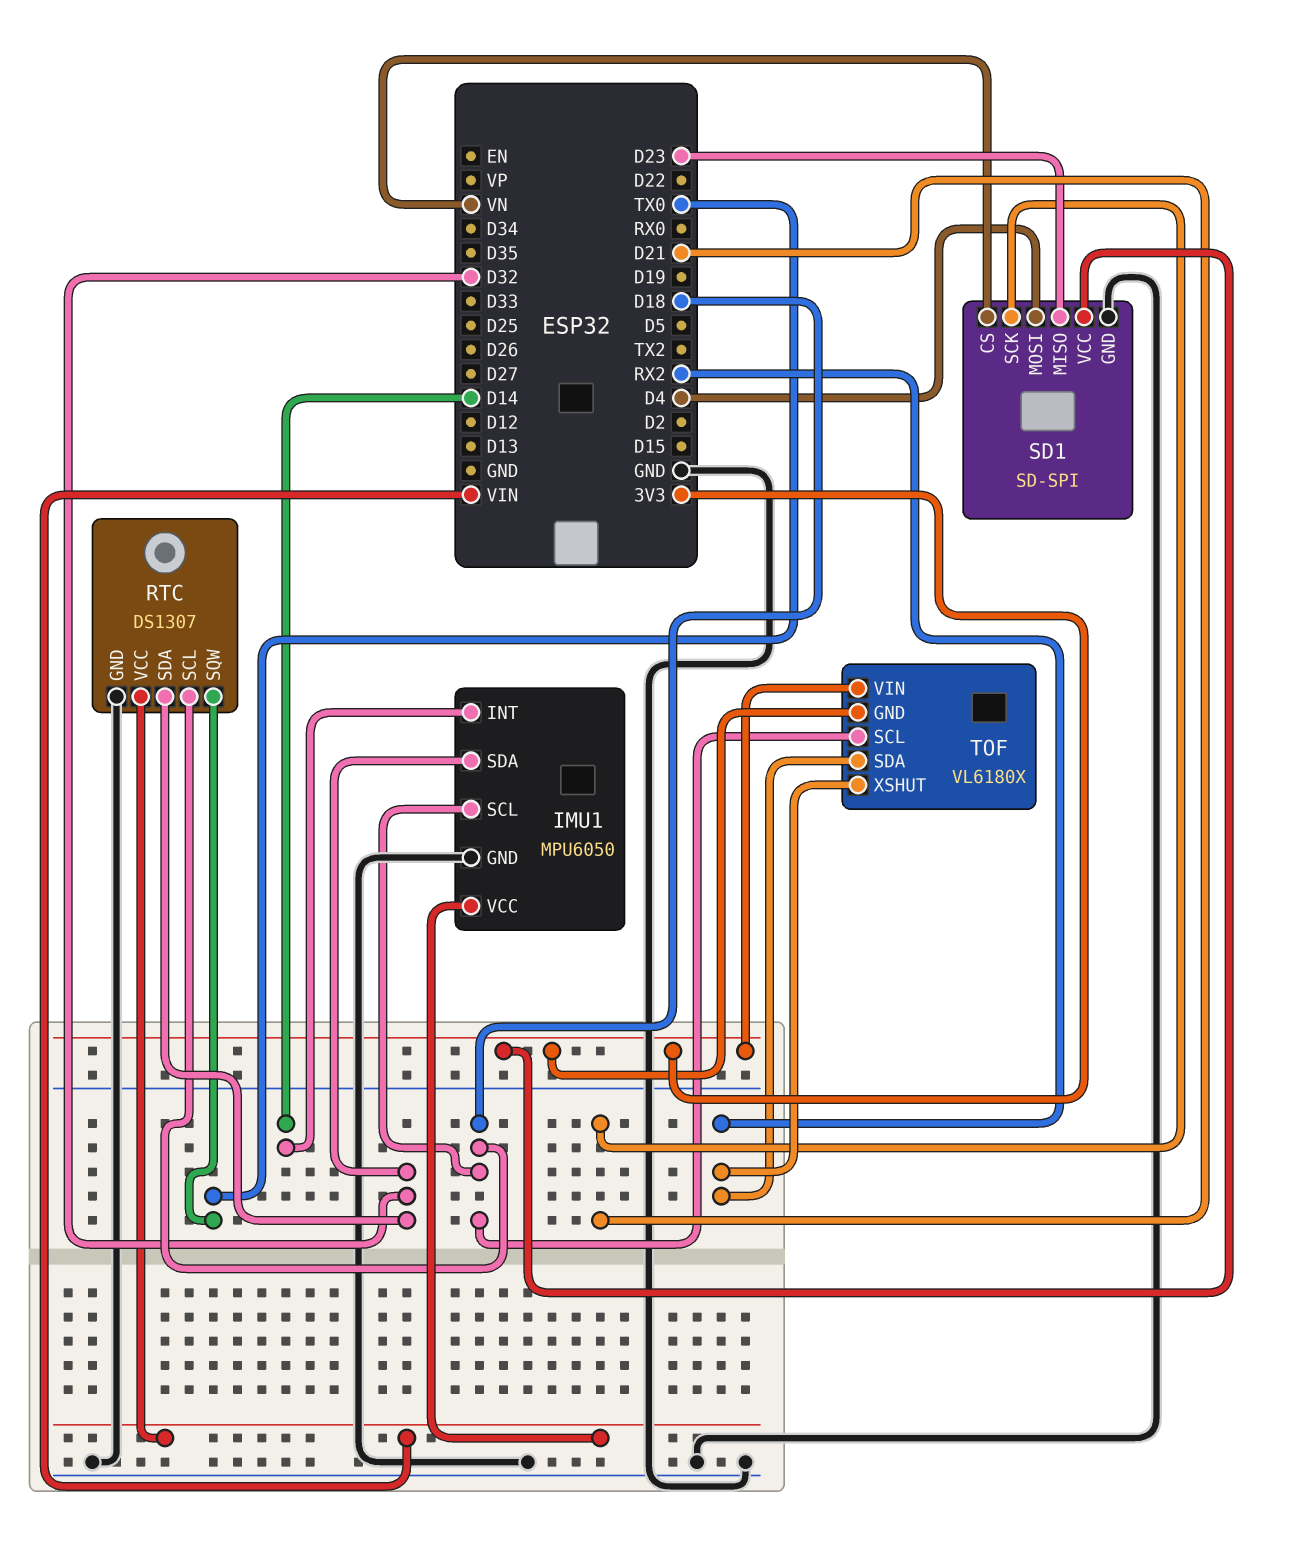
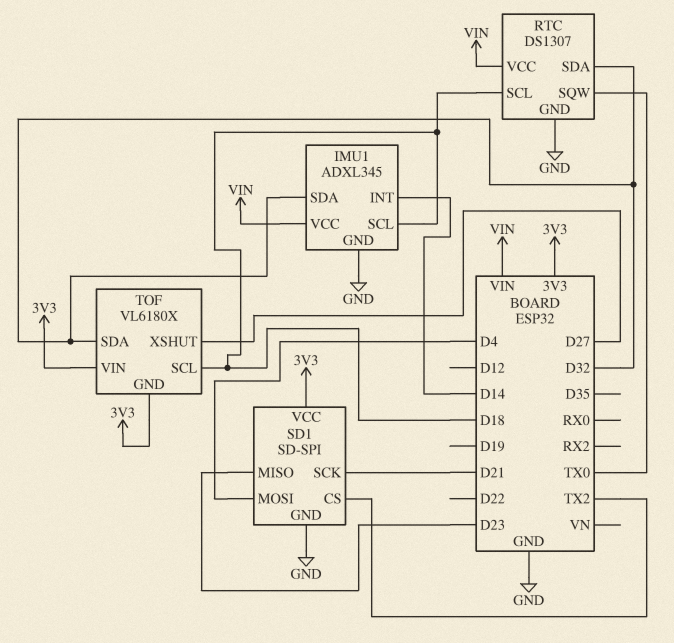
IMU1: MPU6050 -> ADXL345
SD1 pin CS: VN -> TX2
TOF pin SDA: RX2 -> D32
TOF pin XSHUT: RX2 -> D27

